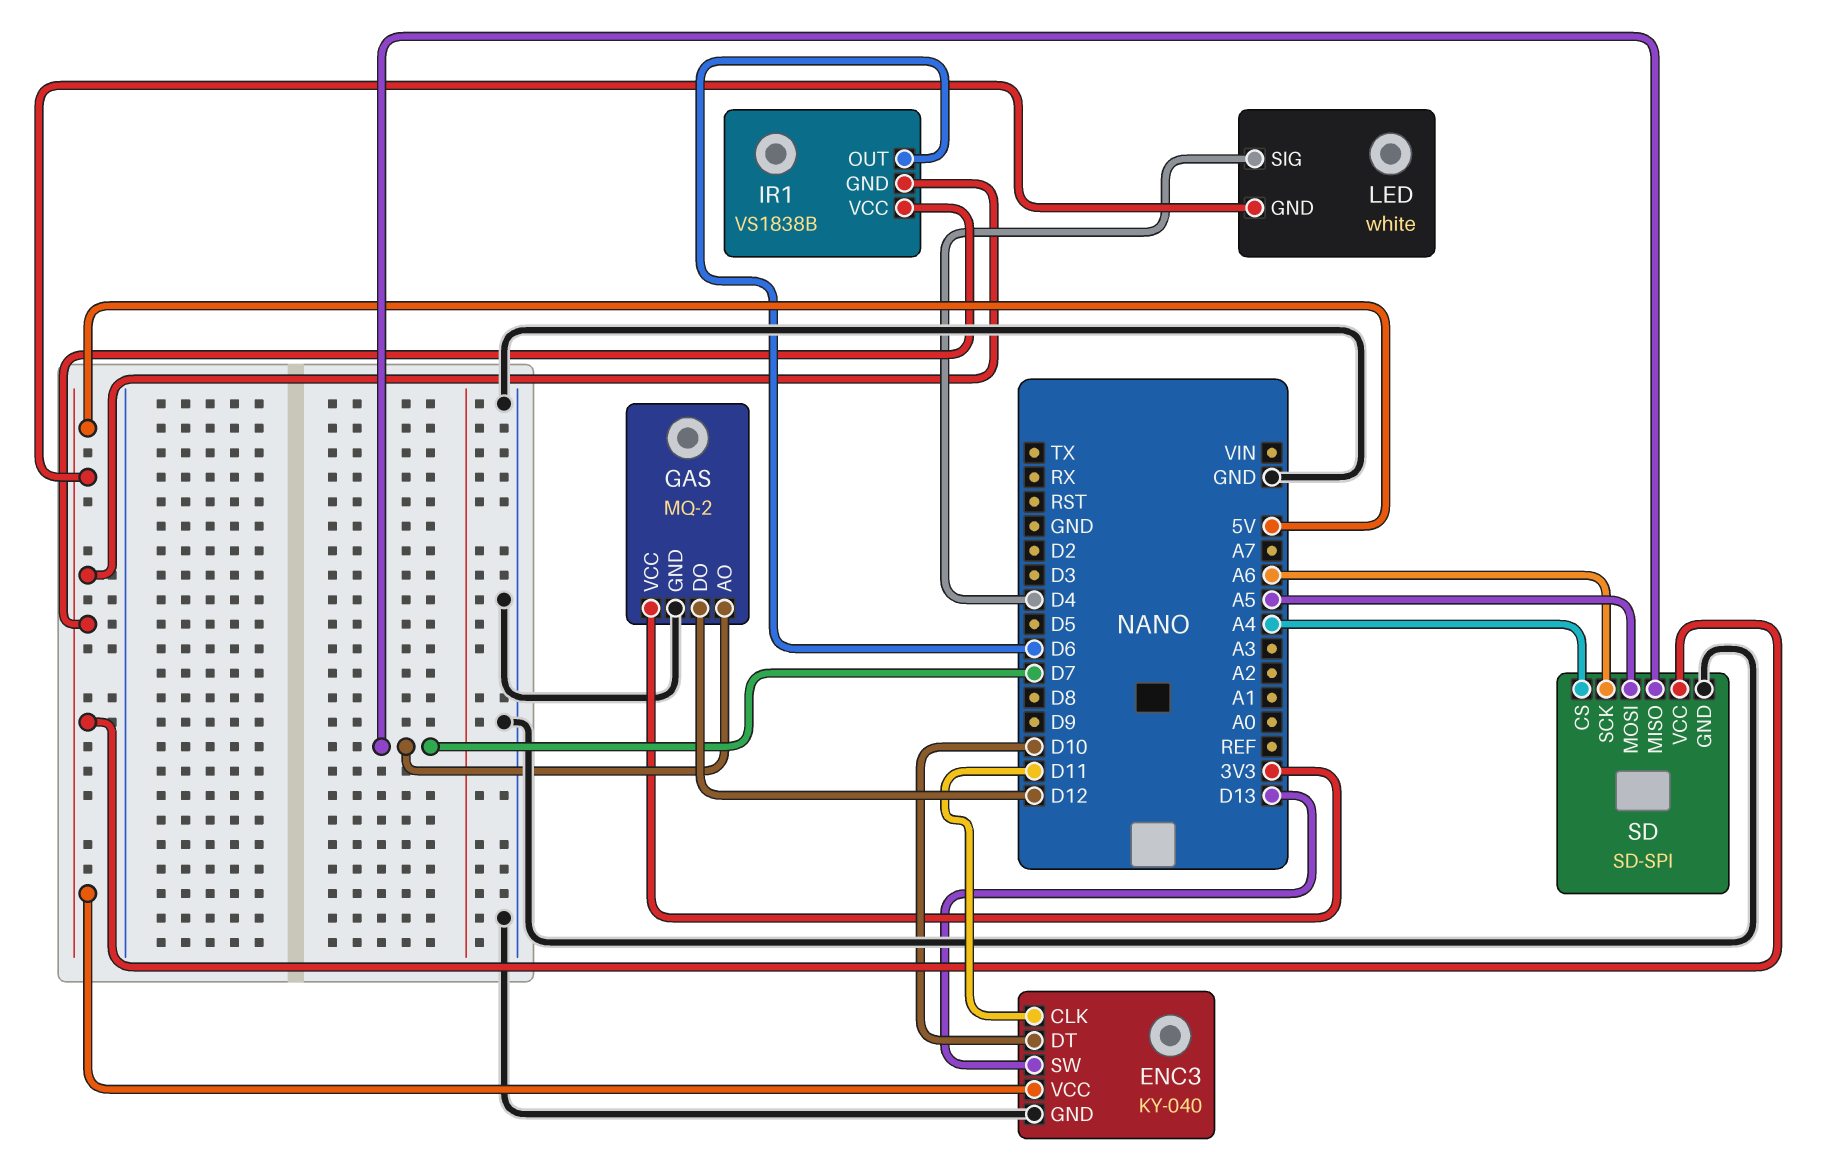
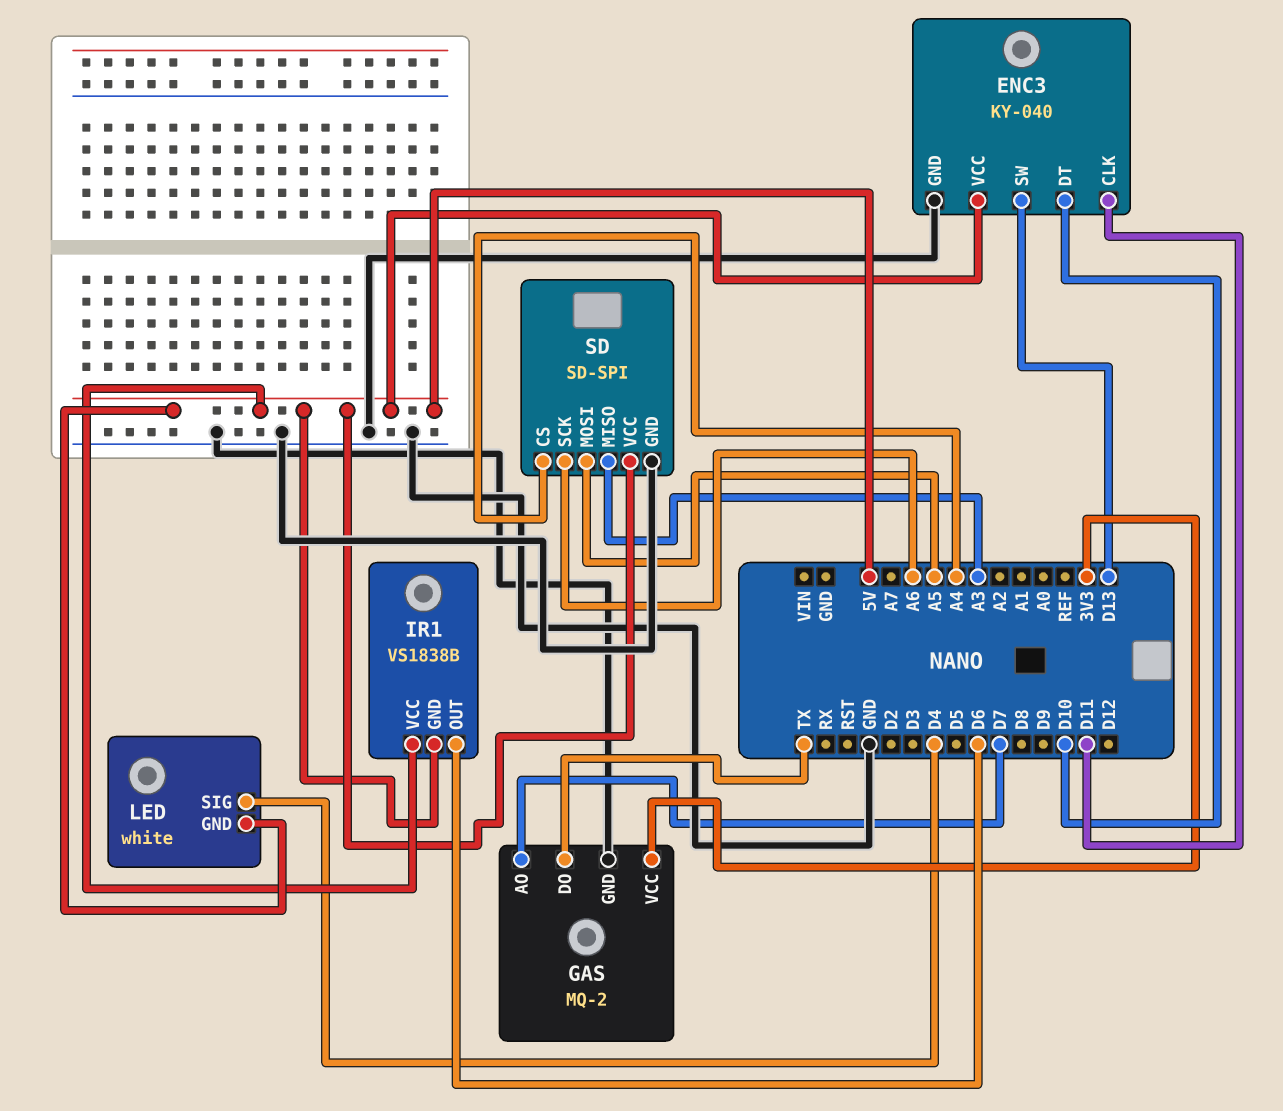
GAS pin DO: D12 -> TX
SD pin MISO: D7 -> A3

